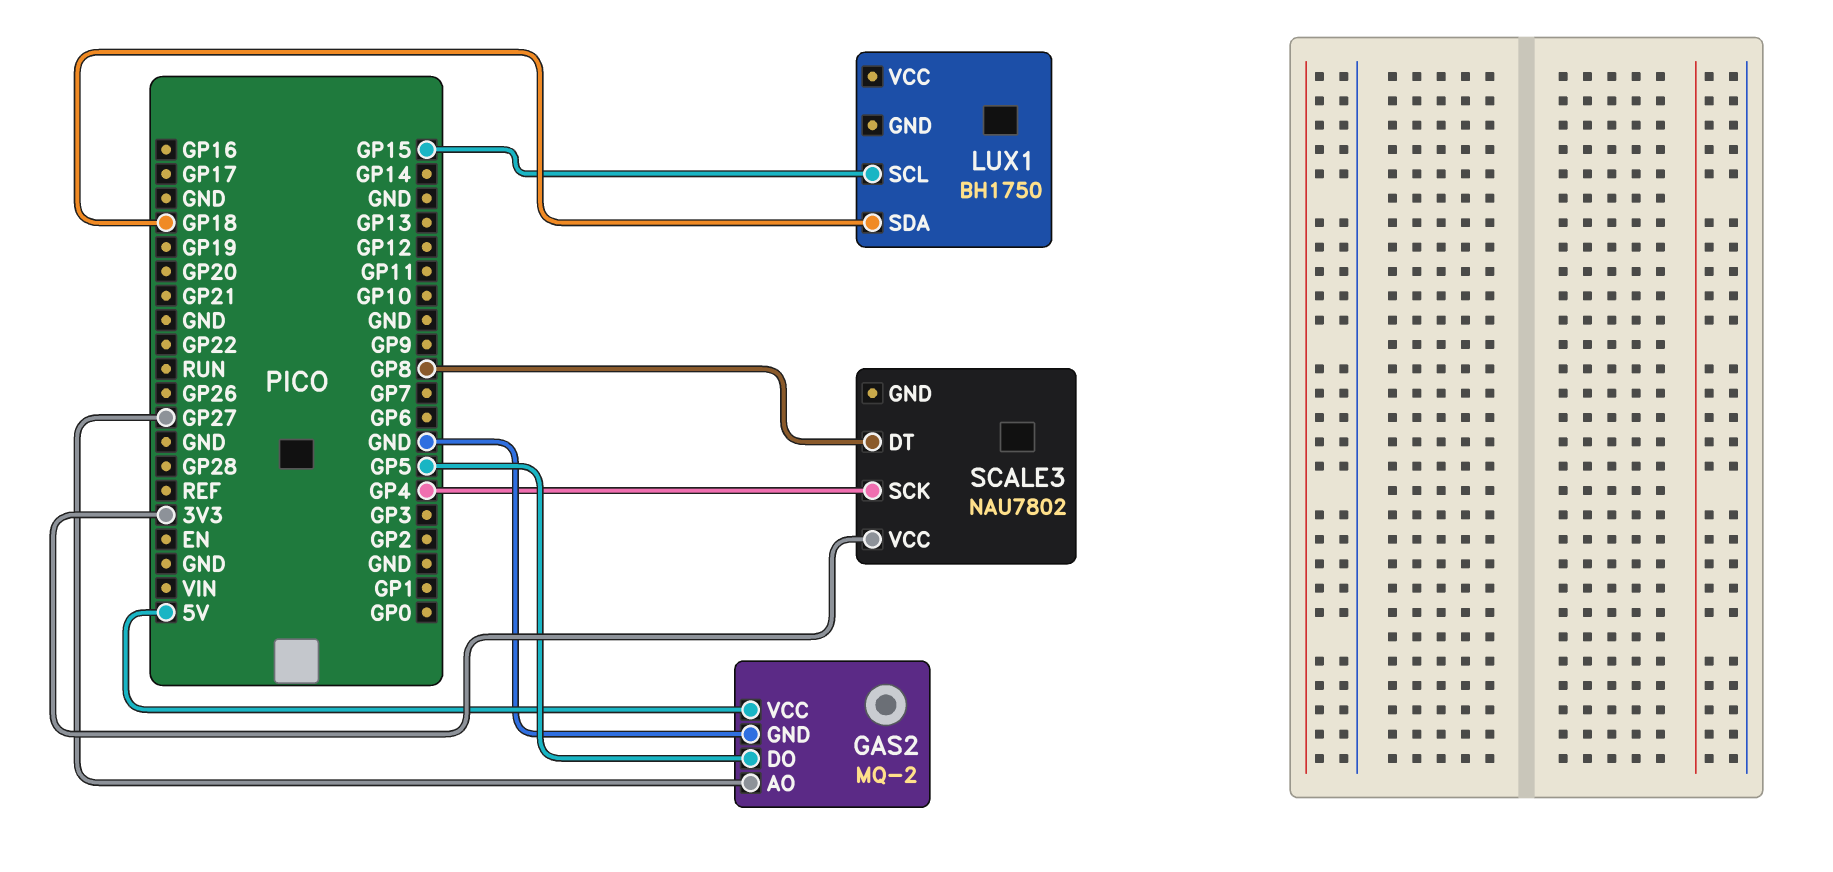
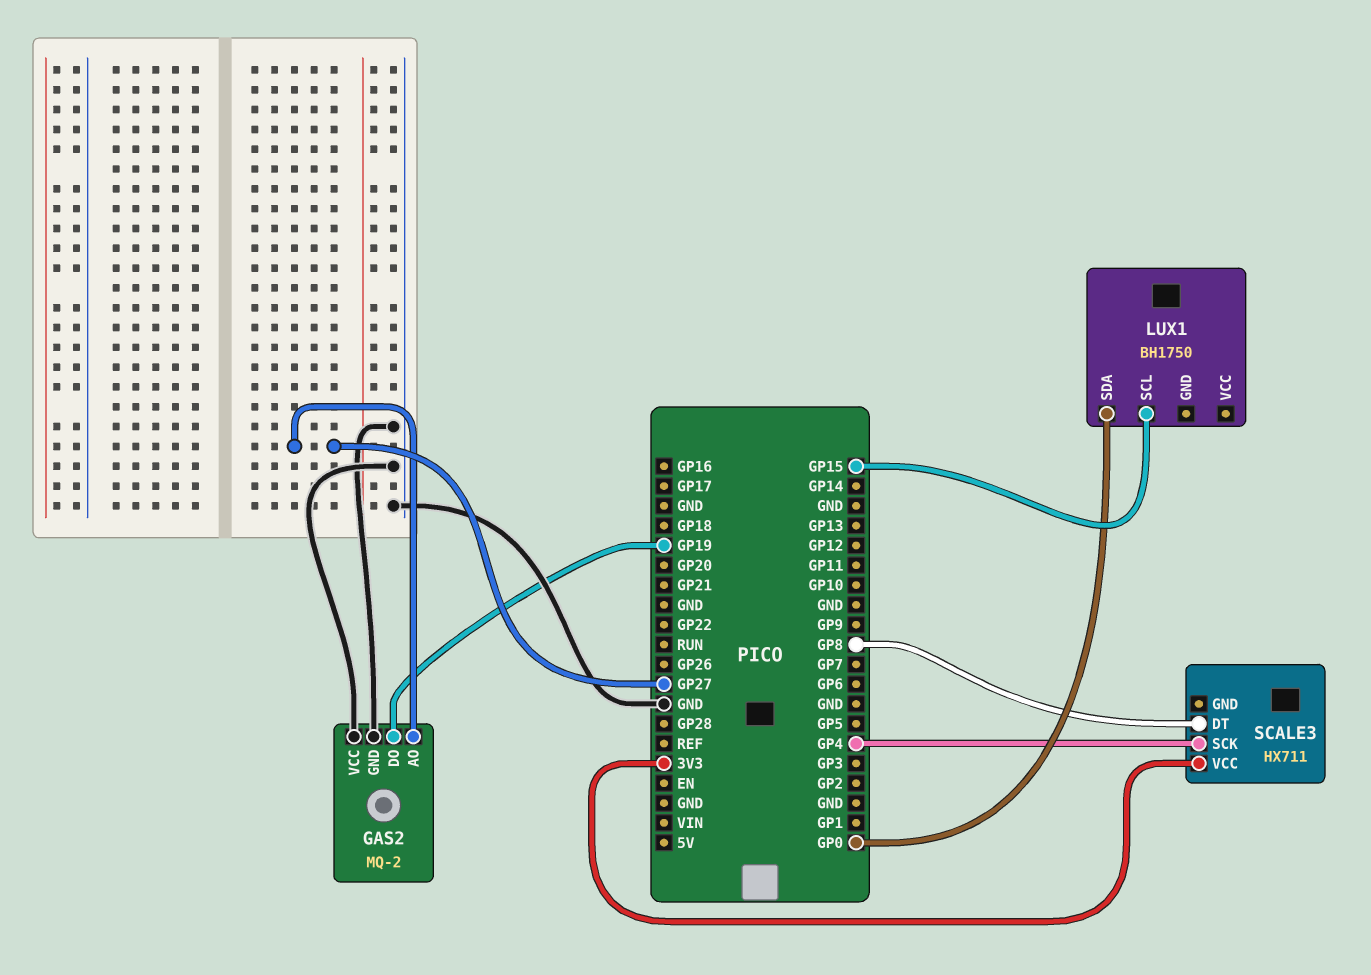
GAS2 pin DO: GP5 -> GP19
GAS2 pin VCC: 5V -> GND
LUX1 pin SDA: GP18 -> GP0
SCALE3: NAU7802 -> HX711

